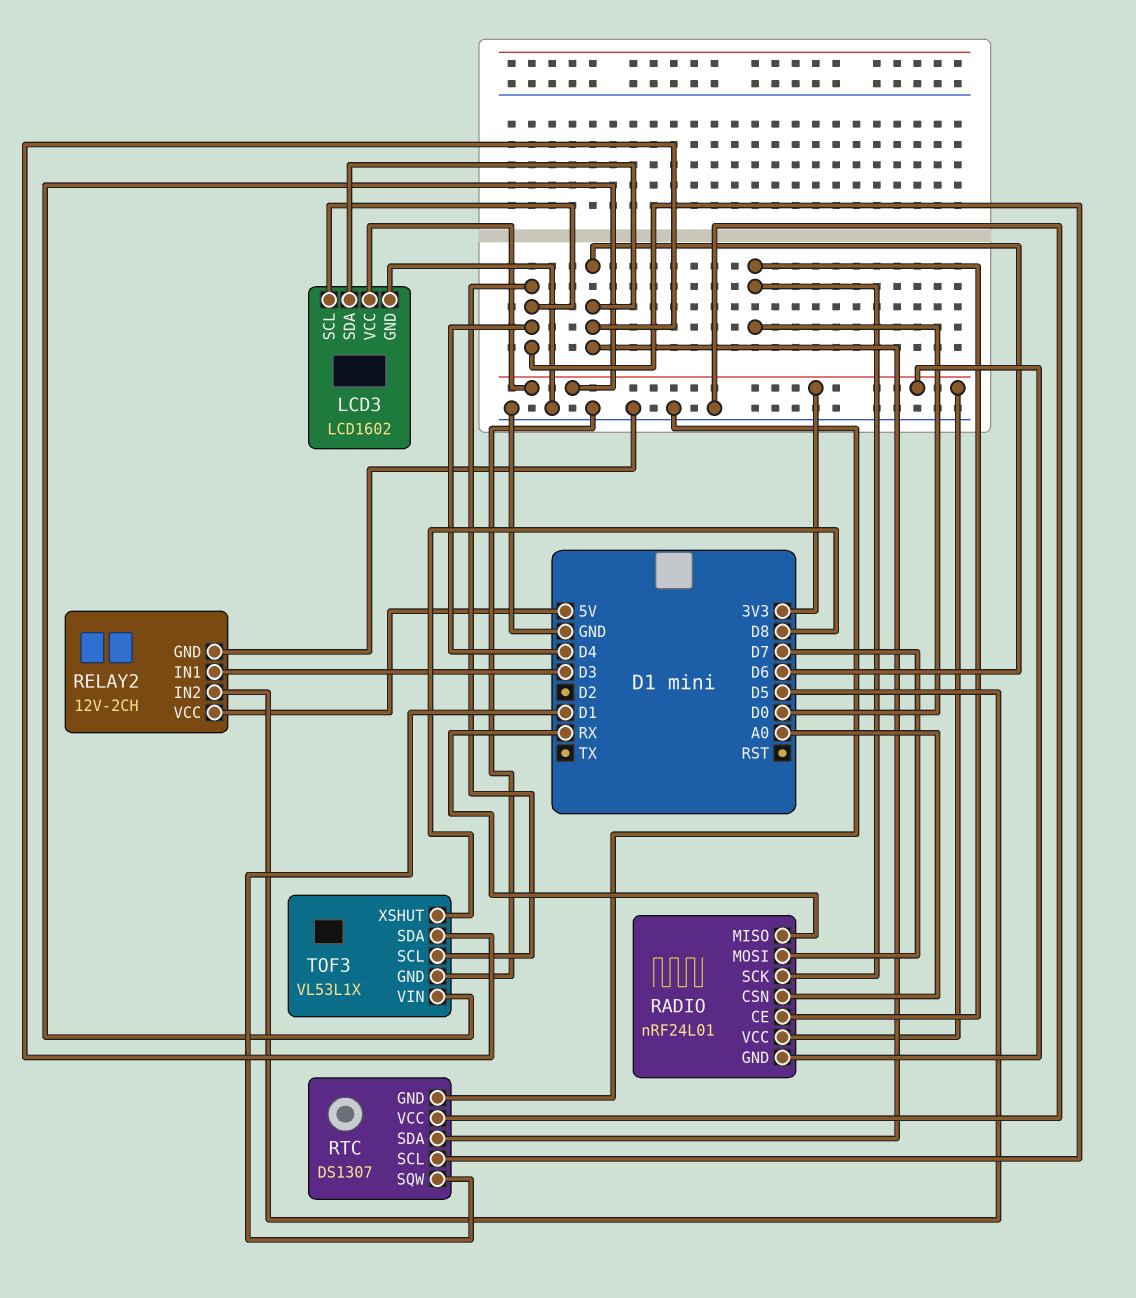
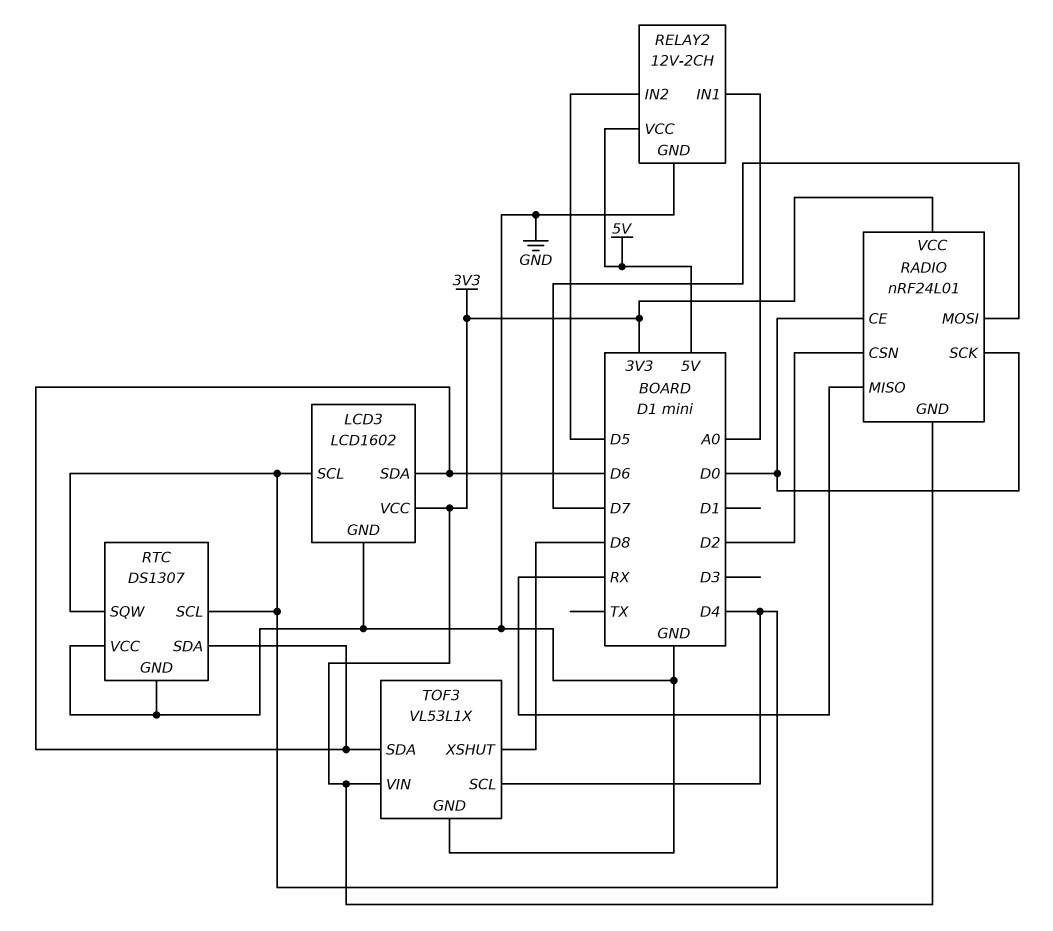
RADIO pin CSN: A0 -> D2
RELAY2 pin IN1: D3 -> A0
RTC pin SQW: D1 -> D4

